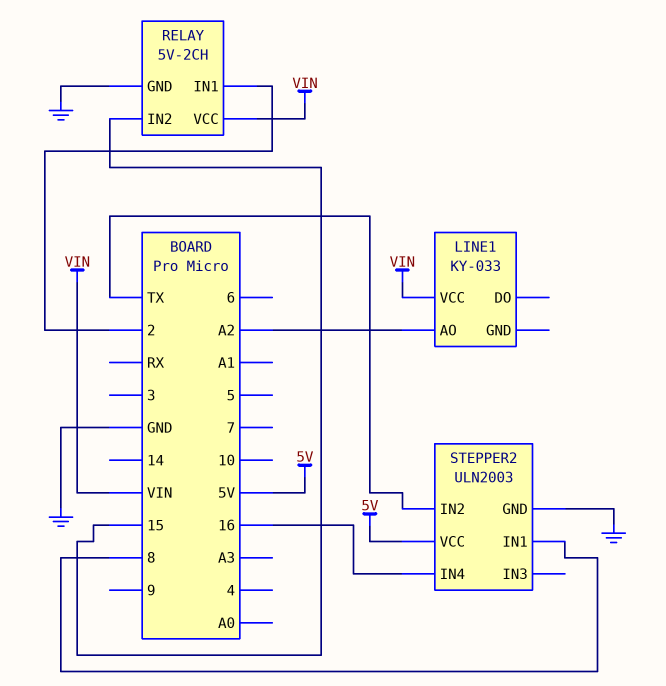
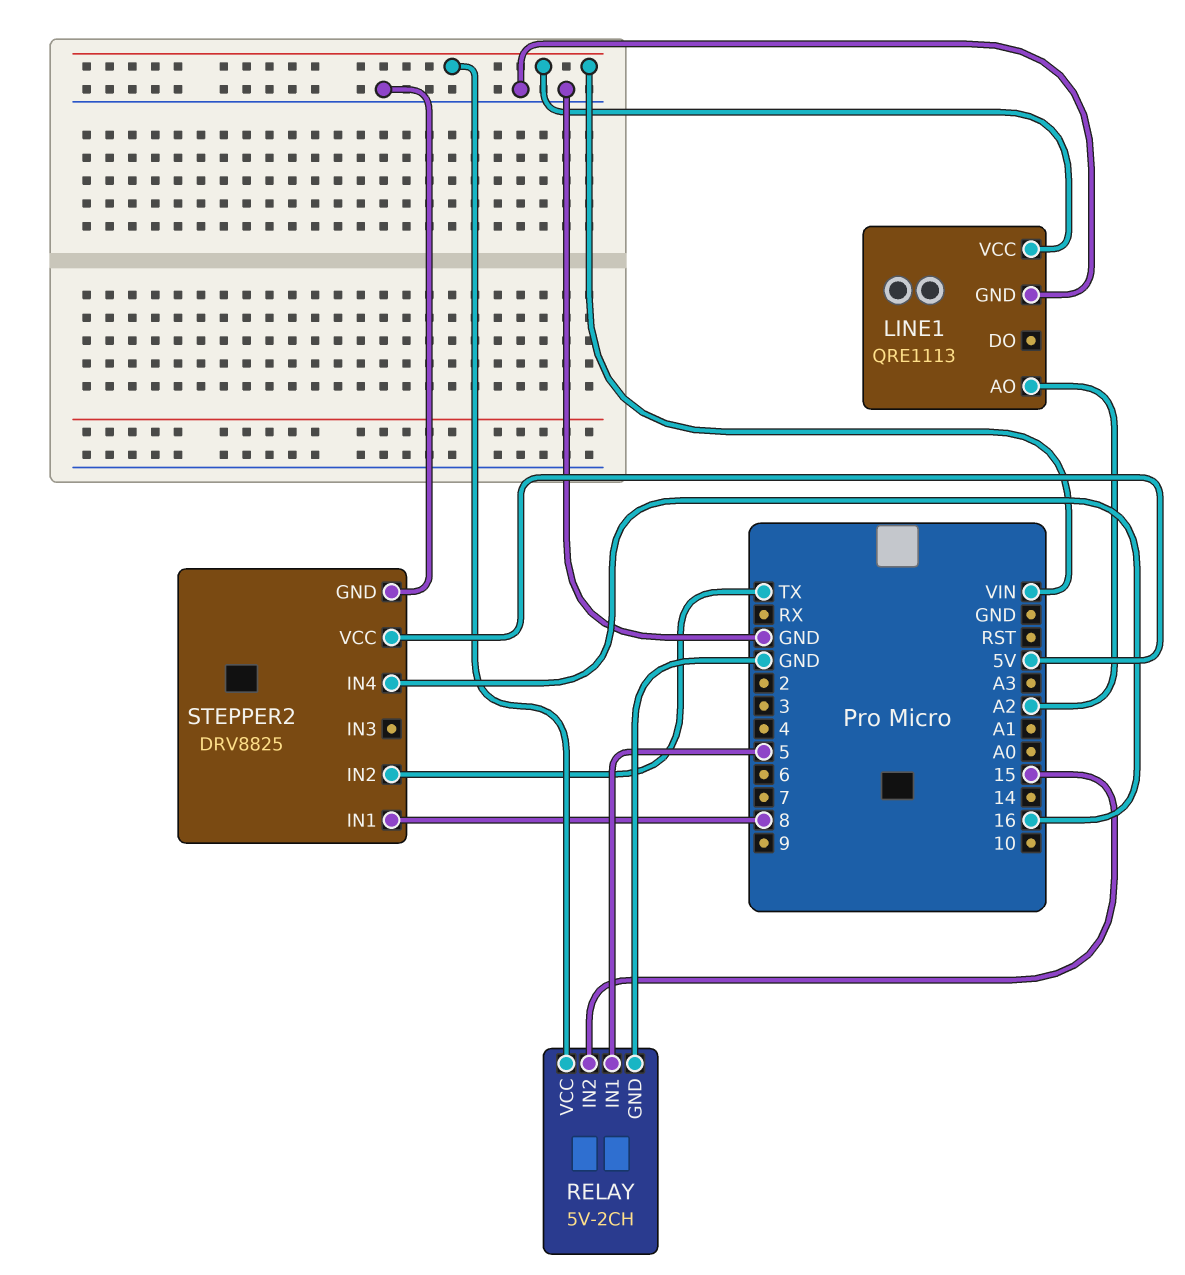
LINE1: KY-033 -> QRE1113
LINE1 pin GND: none -> GND
RELAY pin IN1: 2 -> 5
STEPPER2: ULN2003 -> DRV8825

